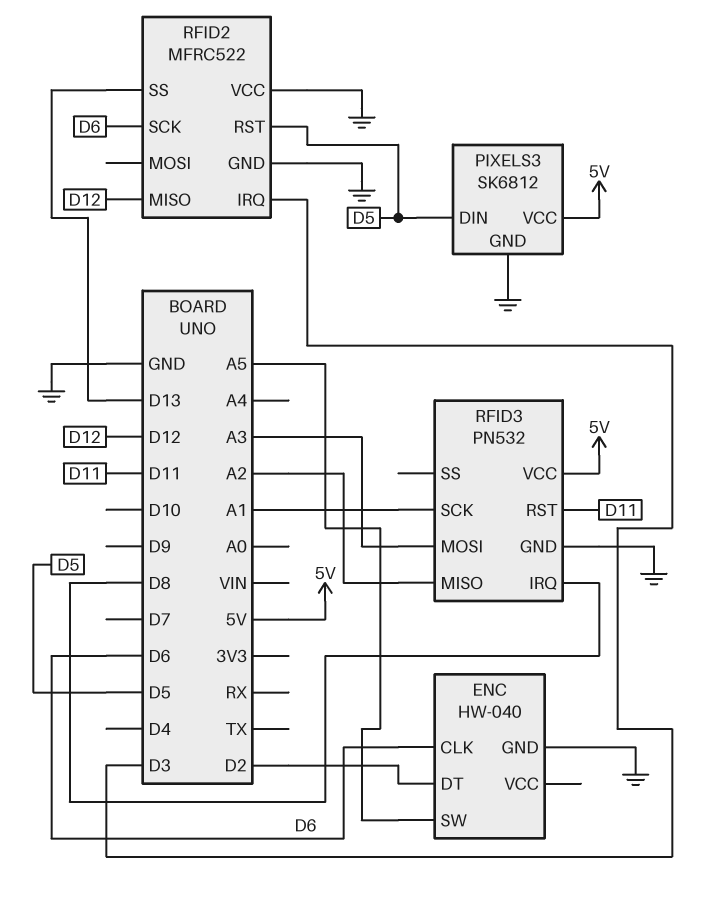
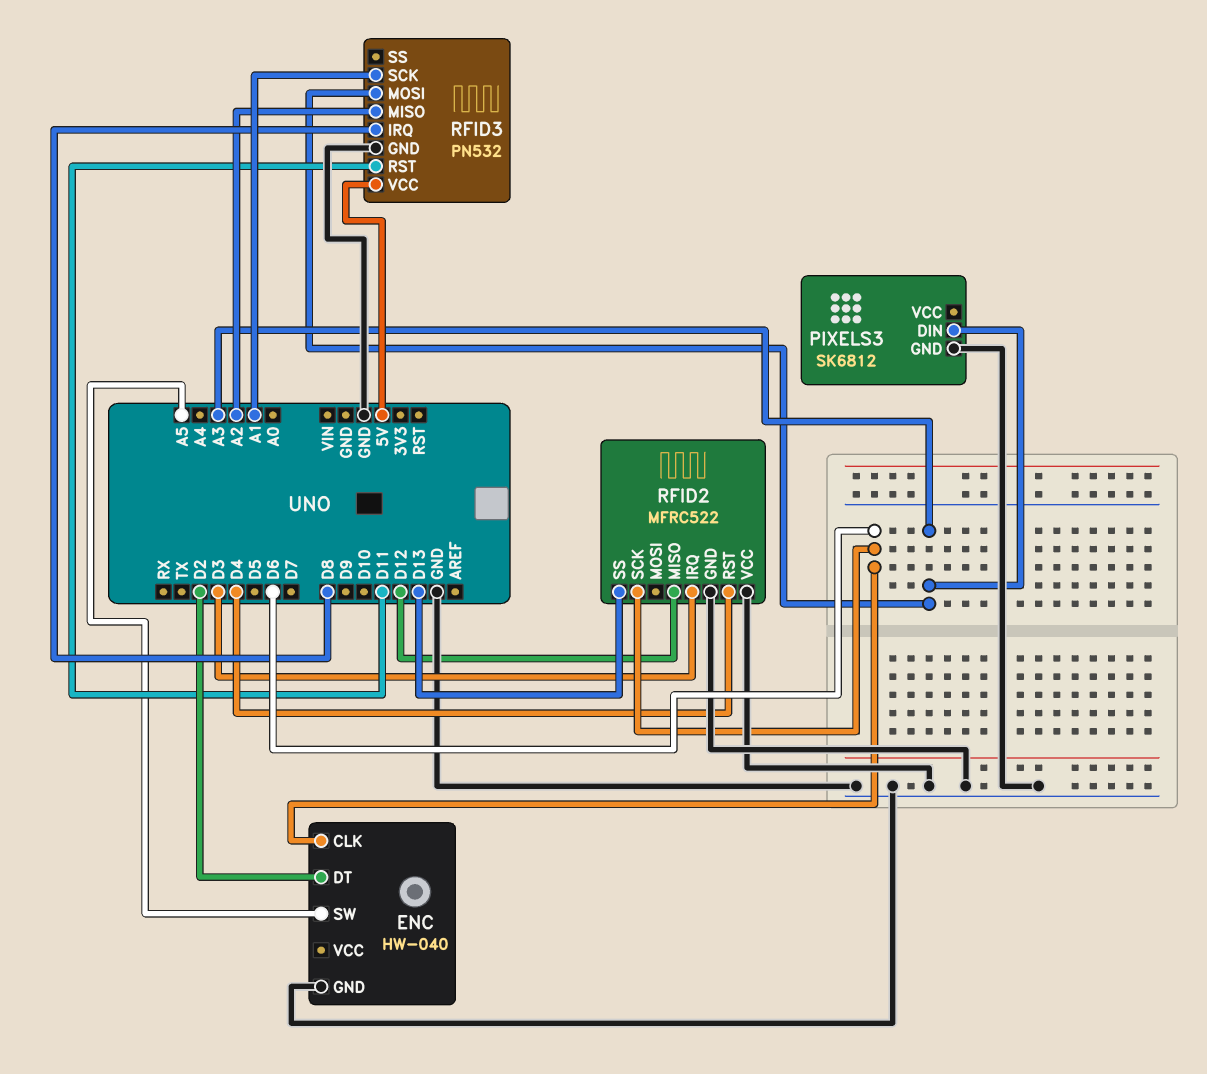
PIXELS3 pin DIN: D5 -> A3
PIXELS3 pin VCC: 5V -> none
RFID2 pin RST: D5 -> D4

